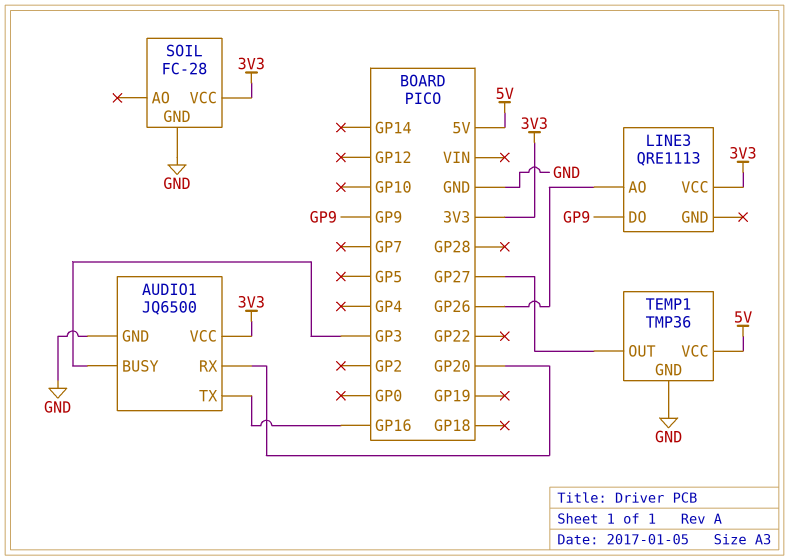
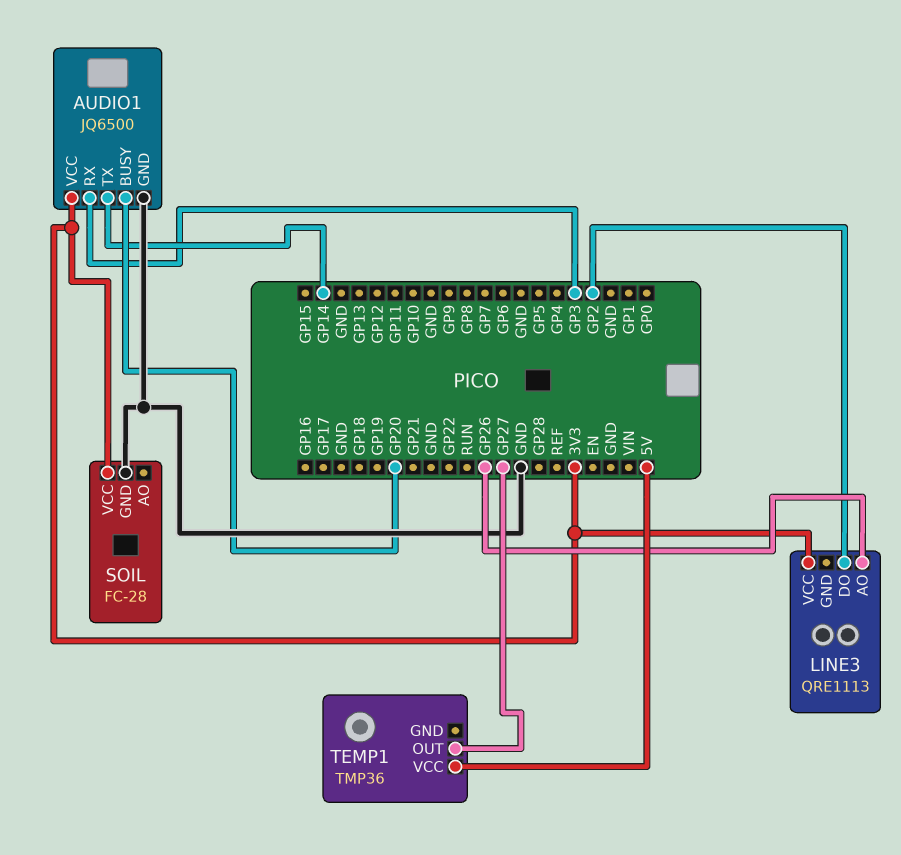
AUDIO1 pin BUSY: GP3 -> GP20
AUDIO1 pin RX: GP20 -> GP3
AUDIO1 pin TX: GP16 -> GP14
LINE3 pin DO: GP9 -> GP2
TEMP1 pin GND: GND -> none

